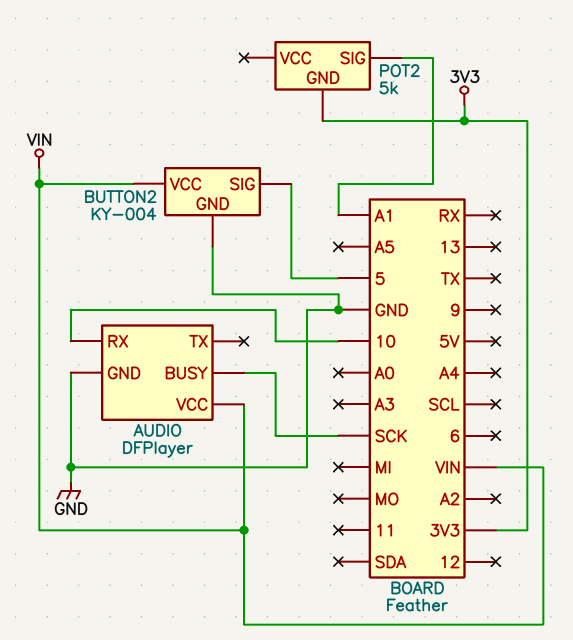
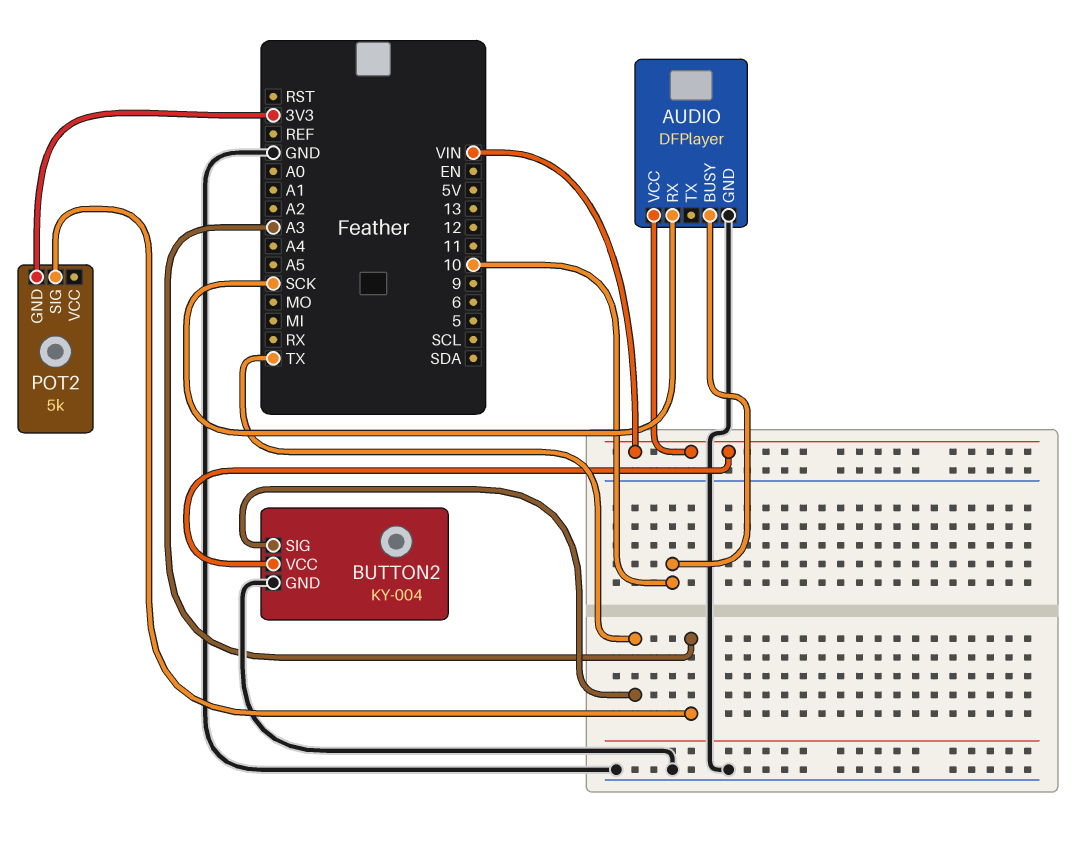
AUDIO pin BUSY: SCK -> 10
AUDIO pin RX: 10 -> SCK
BUTTON2 pin SIG: 5 -> TX
POT2 pin SIG: A1 -> A3

